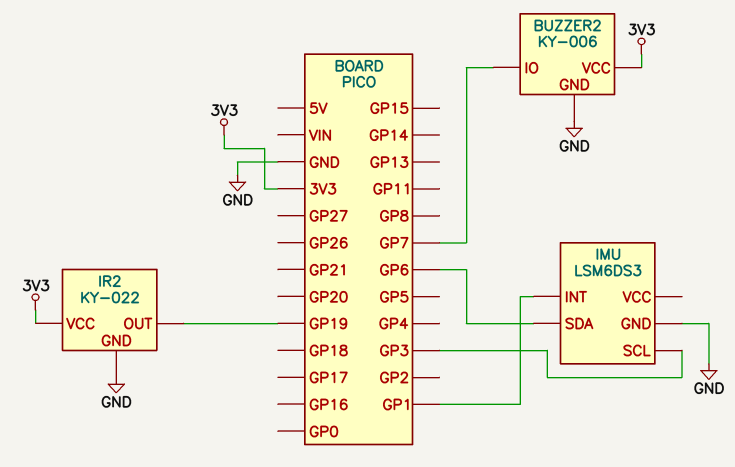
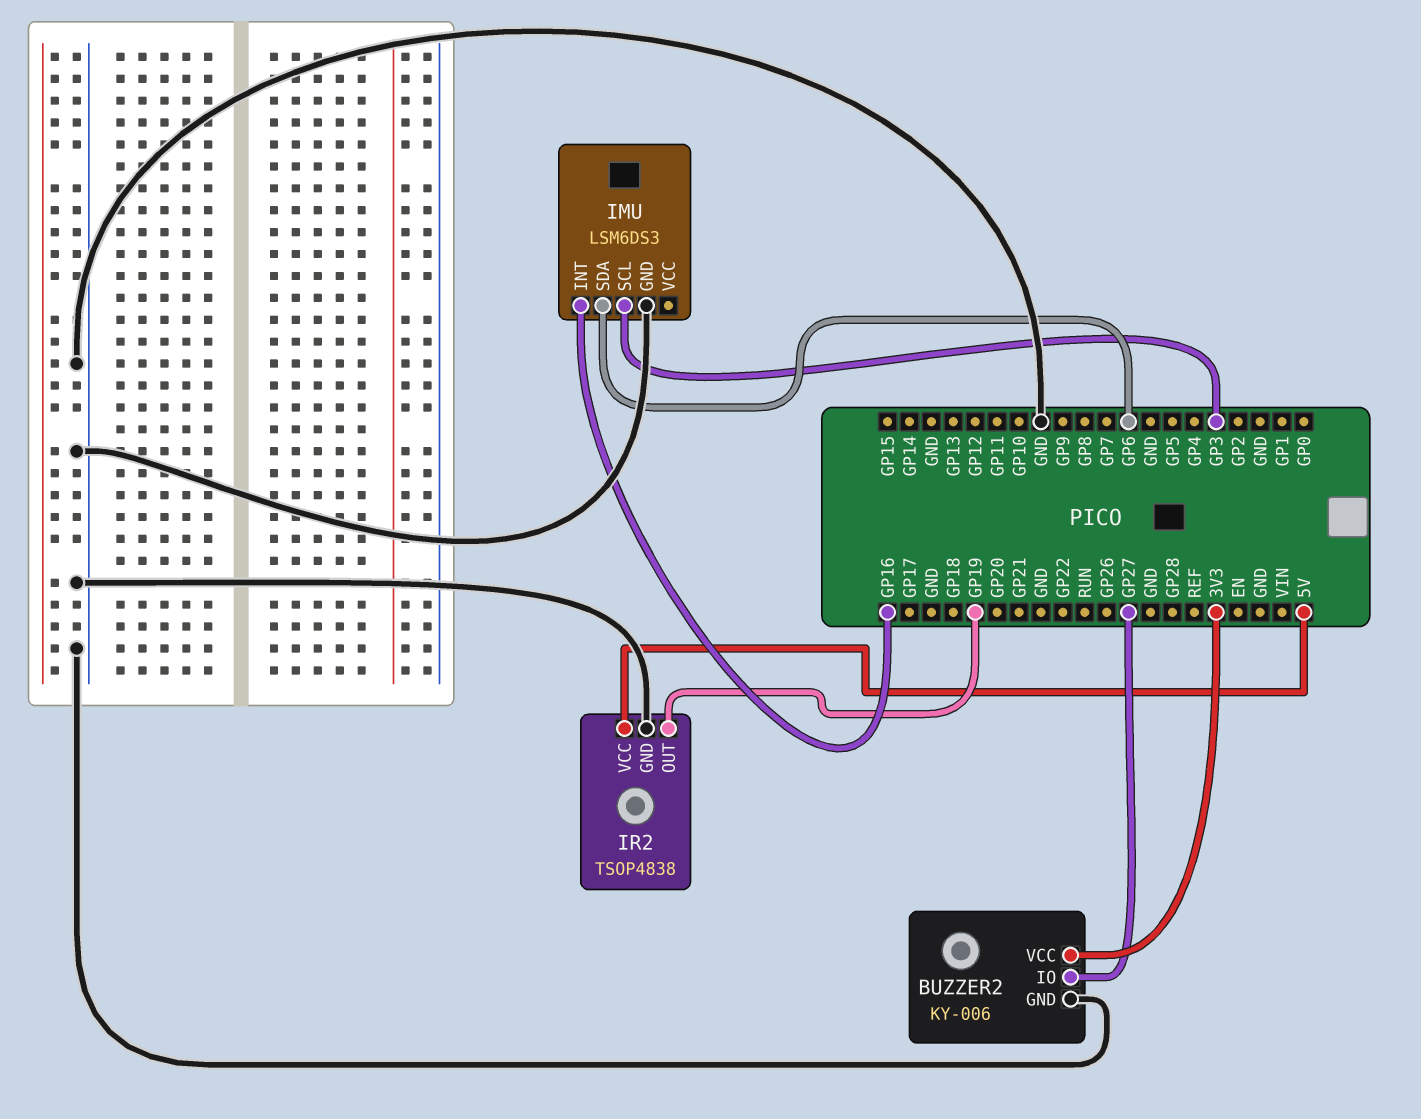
BUZZER2 pin IO: GP7 -> GP27
IMU pin INT: GP1 -> GP16
IR2: KY-022 -> TSOP4838
IR2 pin VCC: 3V3 -> 5V

